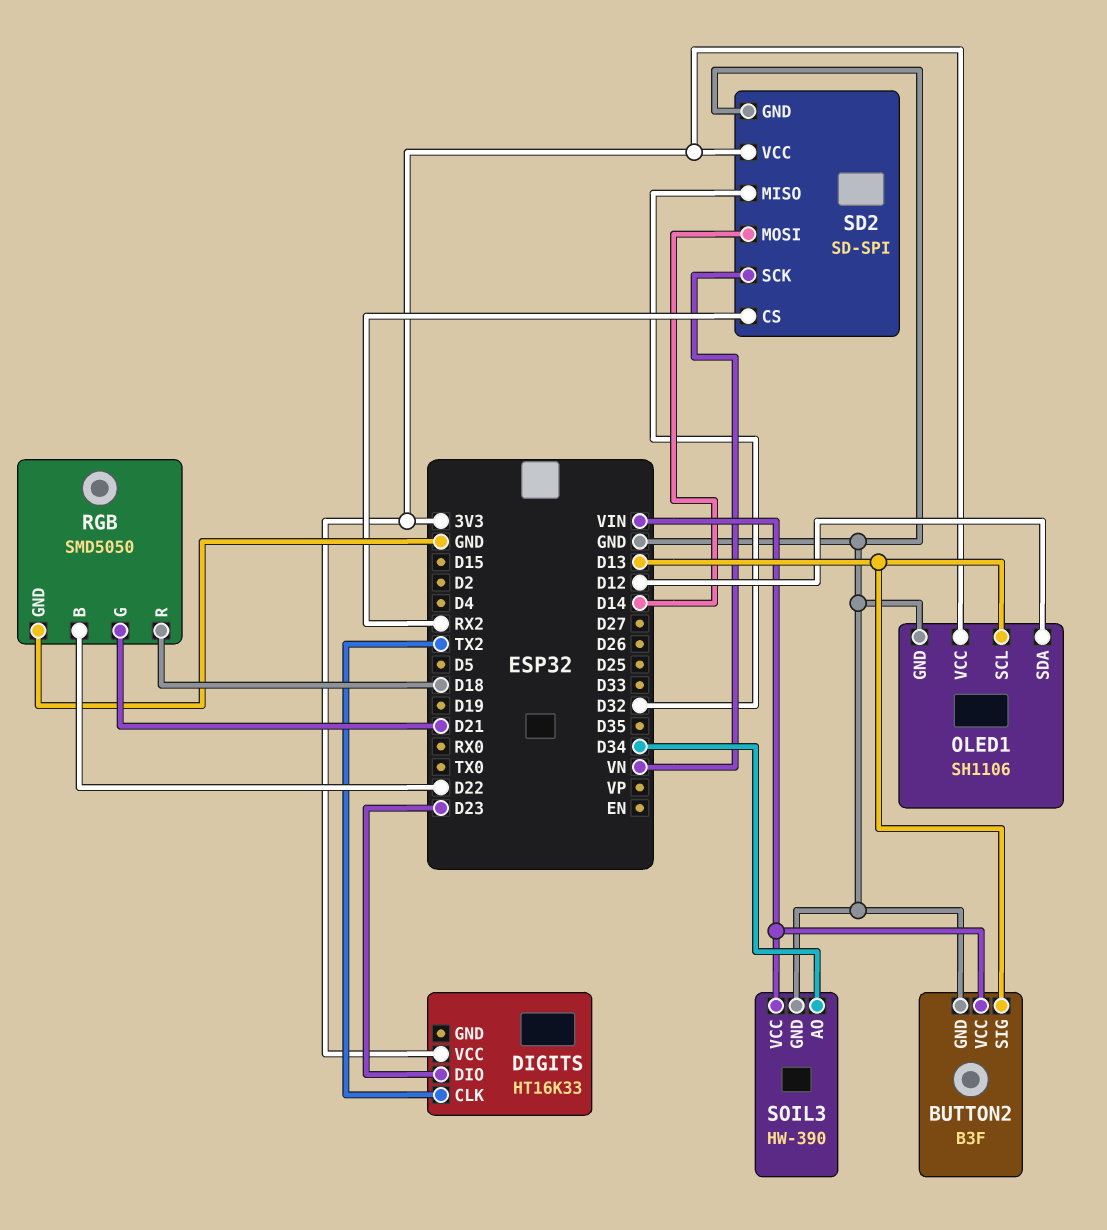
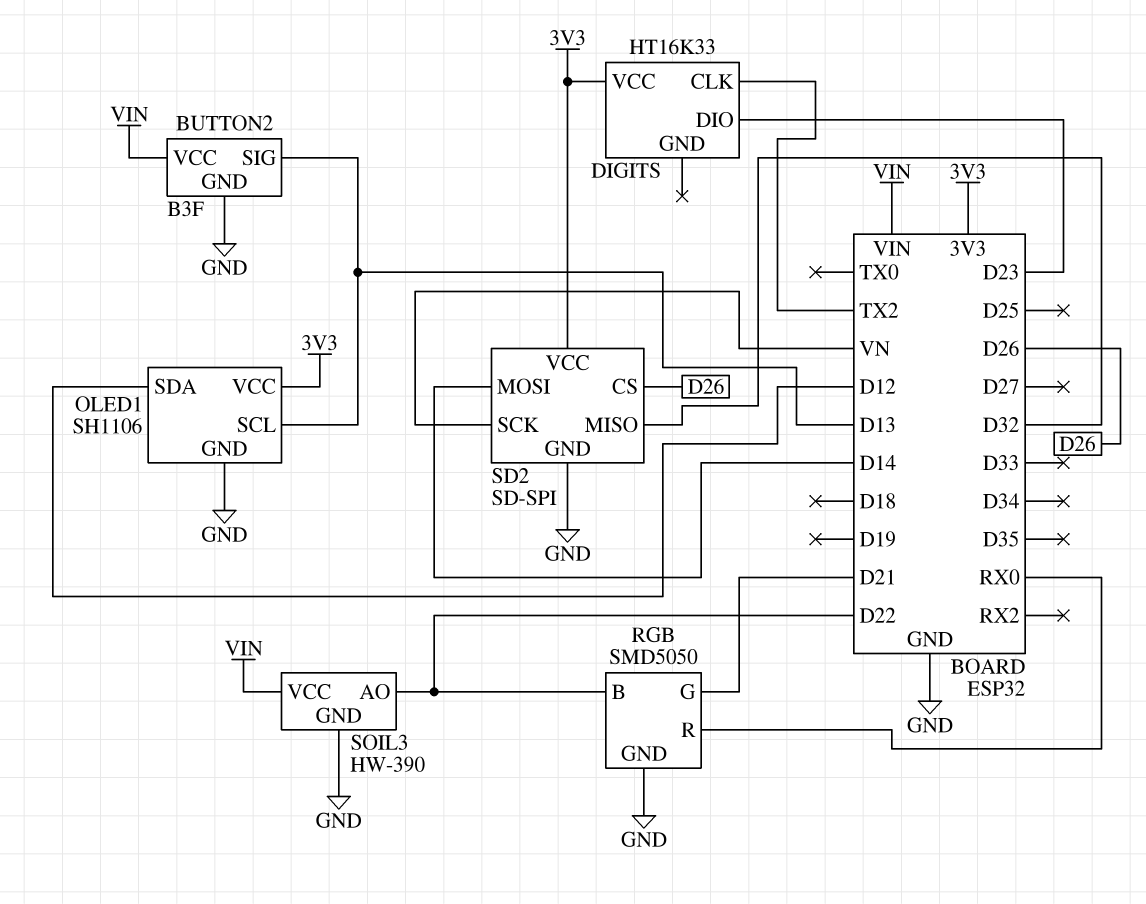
RGB pin R: D18 -> RX0
SD2 pin CS: RX2 -> D26
SOIL3 pin AO: D34 -> D22

